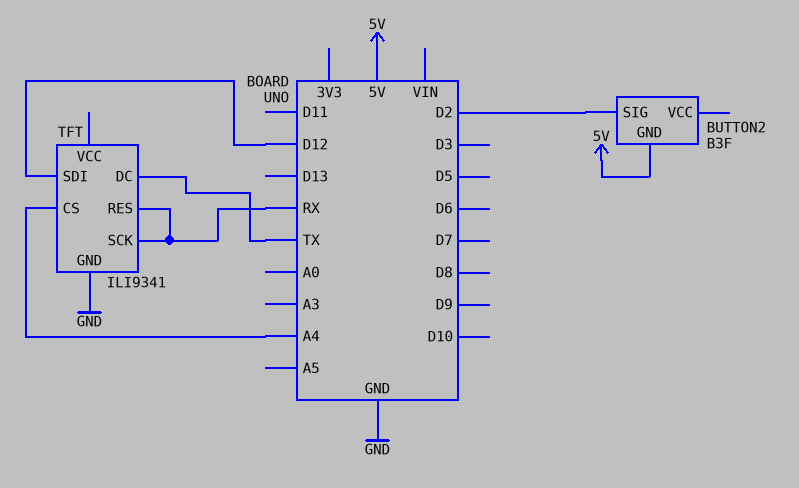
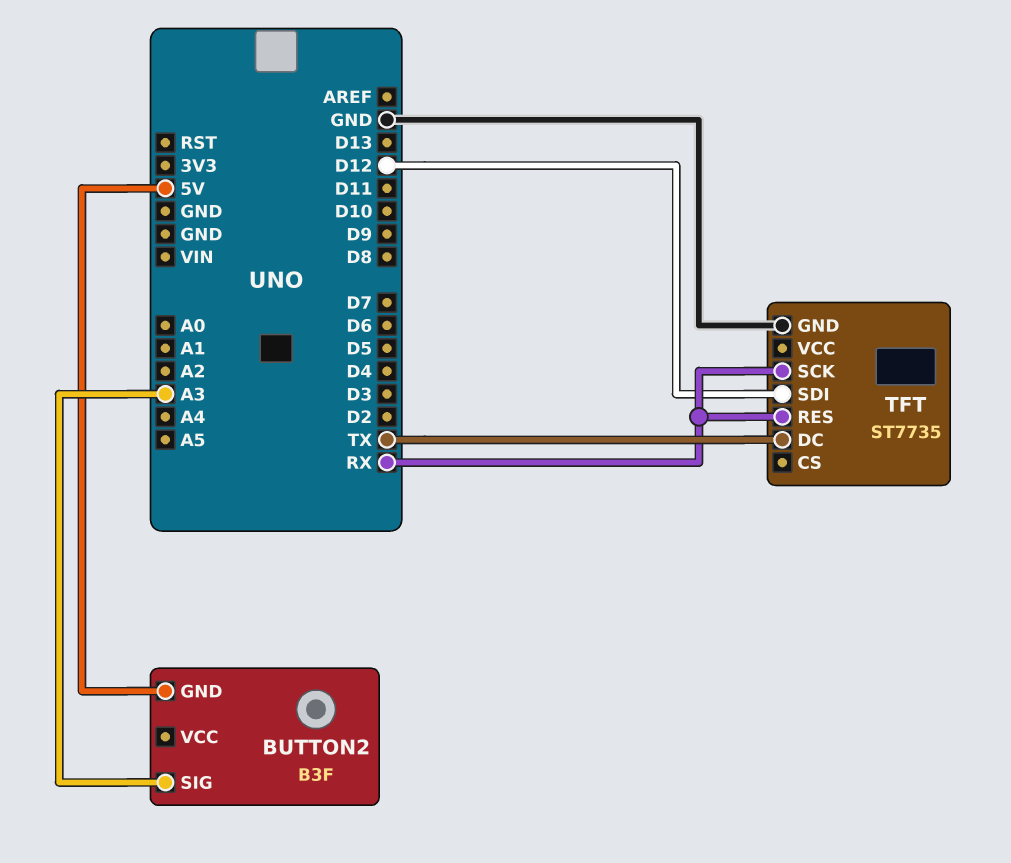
BUTTON2 pin SIG: D2 -> A3
TFT: ILI9341 -> ST7735
TFT pin CS: A4 -> none

